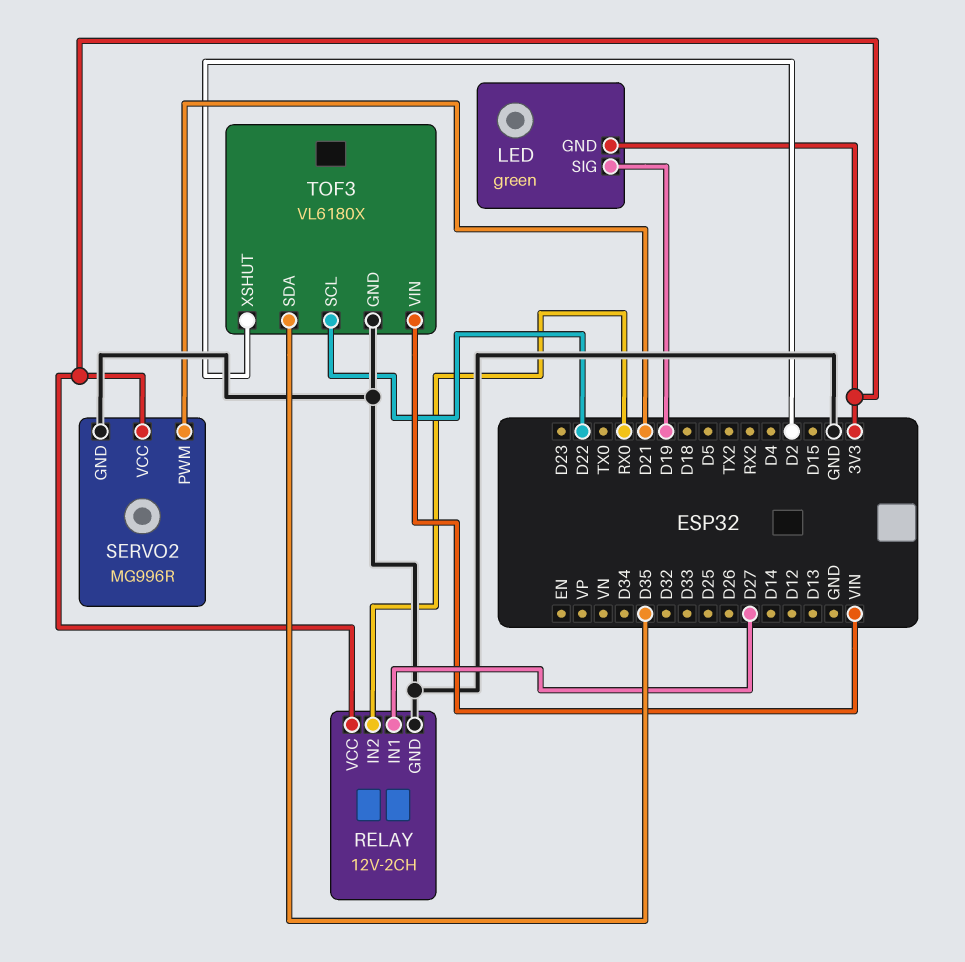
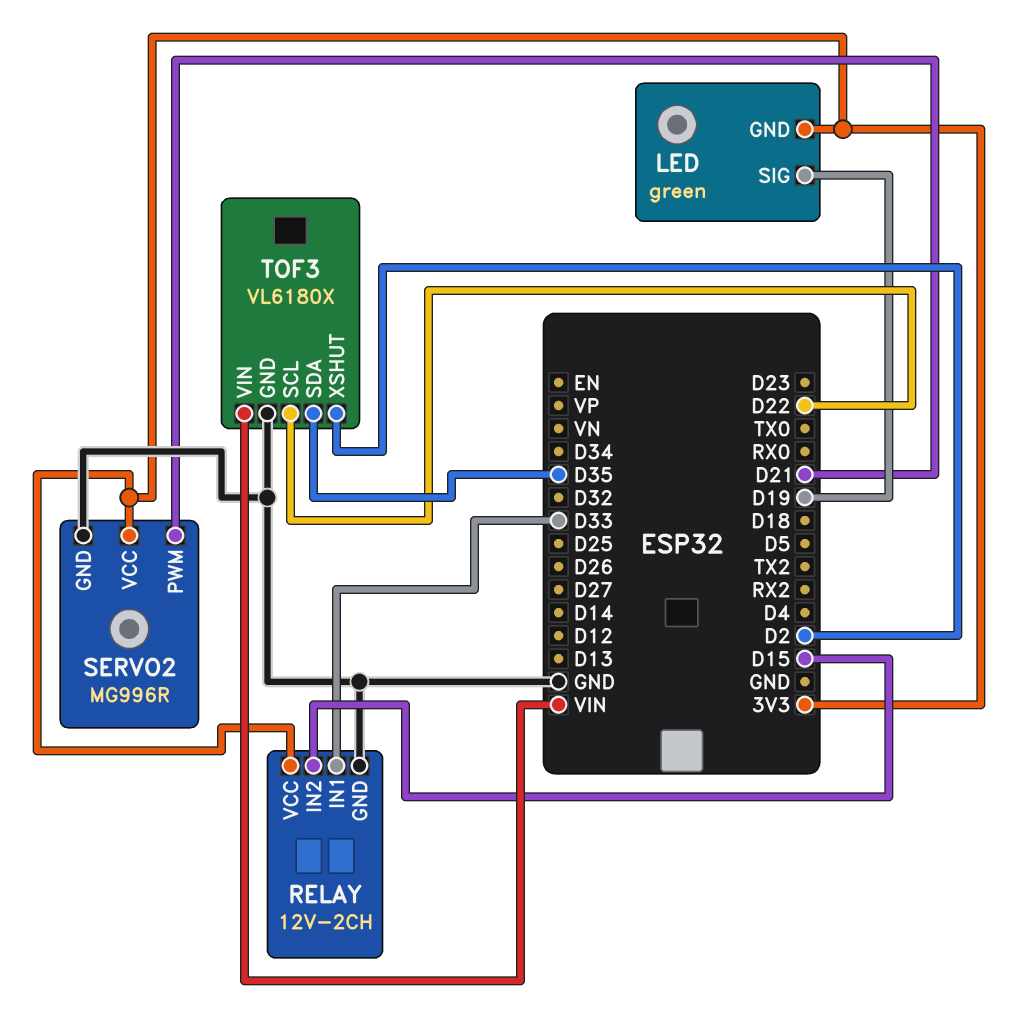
RELAY pin IN1: D27 -> D33
RELAY pin IN2: RX0 -> D15

